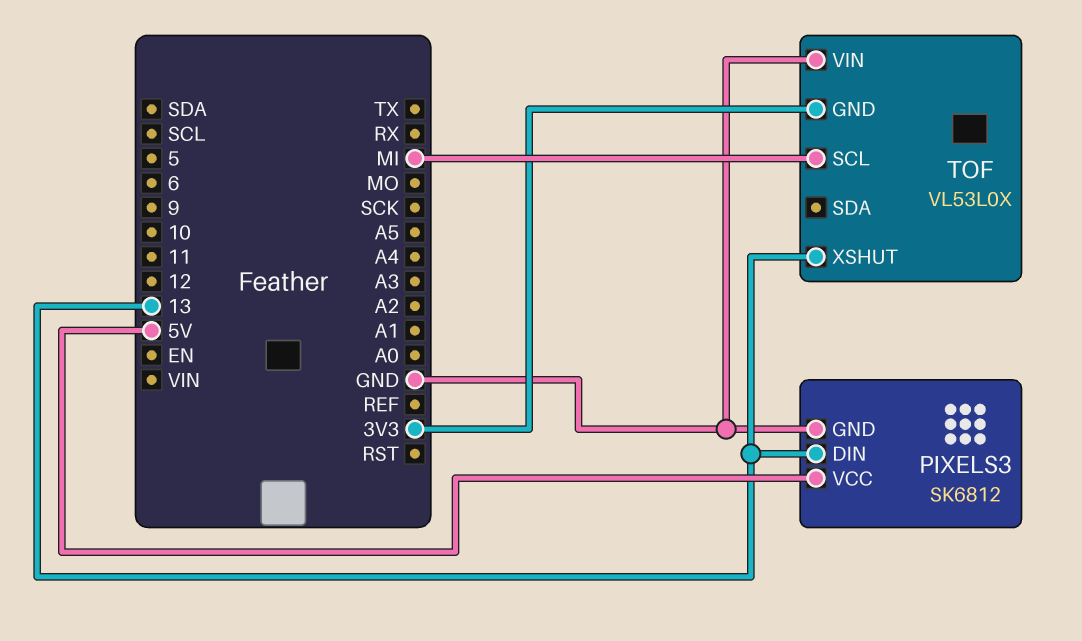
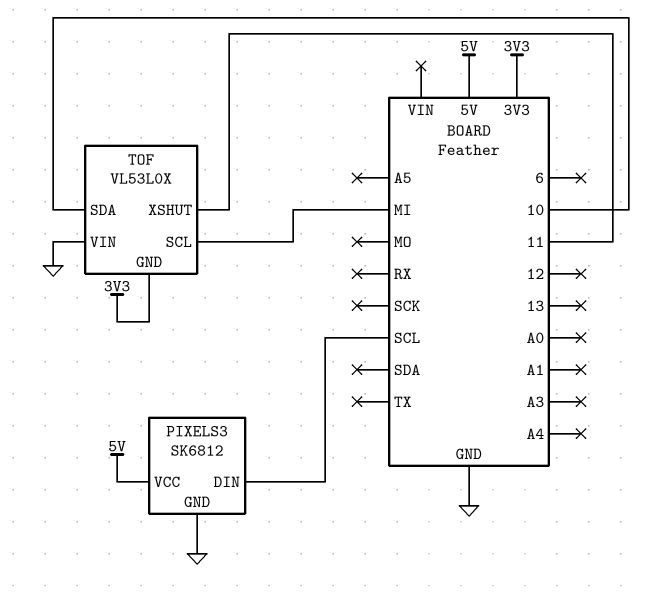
PIXELS3 pin DIN: 13 -> SCL
TOF pin SDA: none -> 10
TOF pin XSHUT: 13 -> 11

